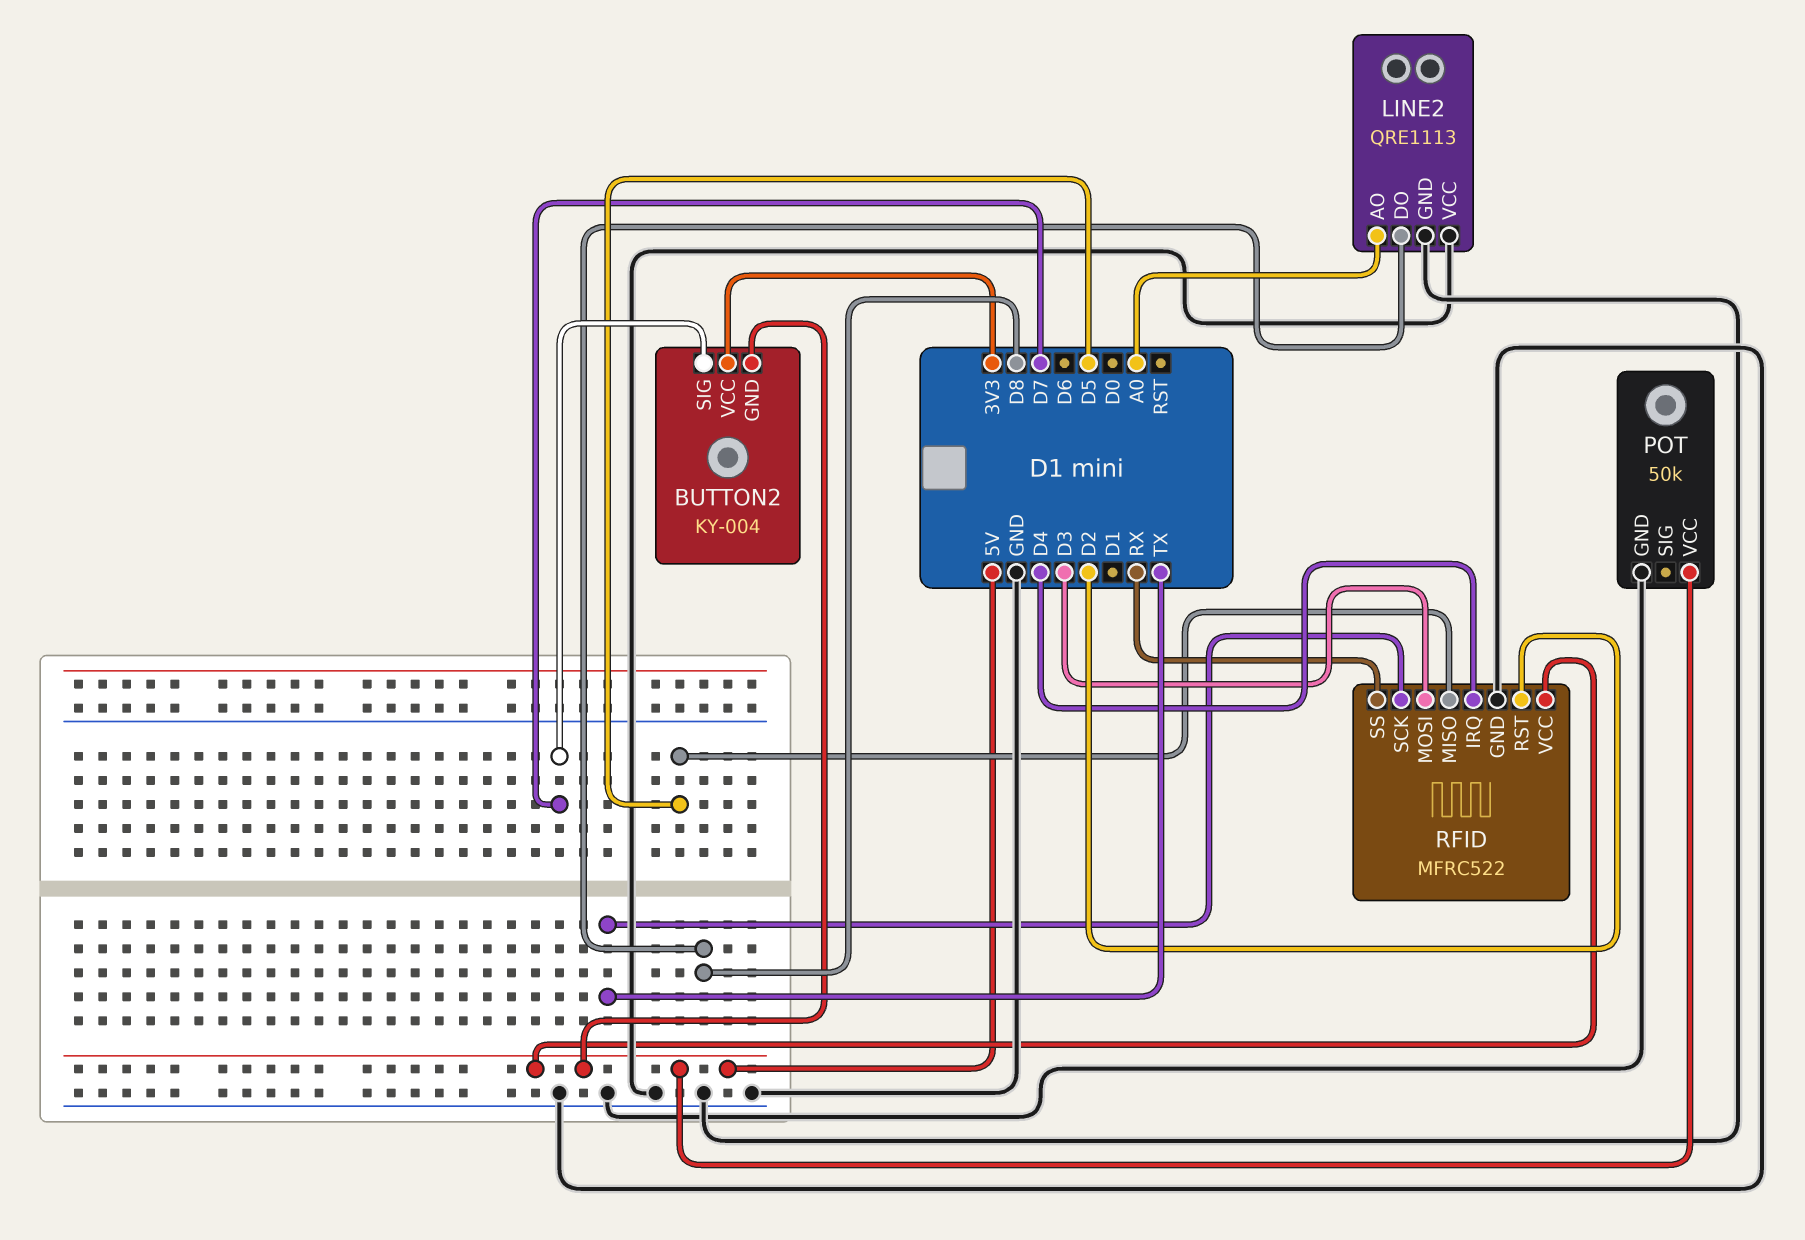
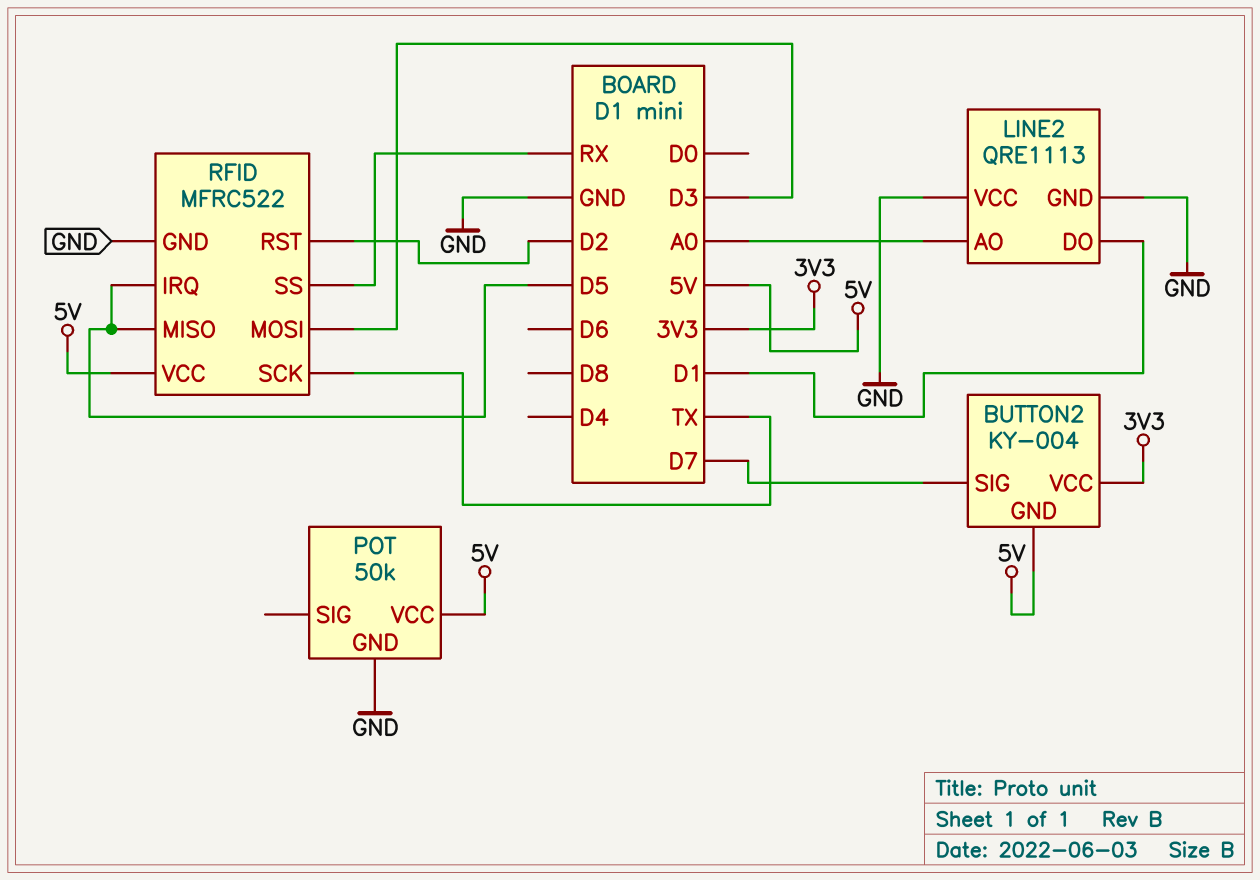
LINE2 pin DO: D8 -> D1
RFID pin IRQ: D4 -> D5

